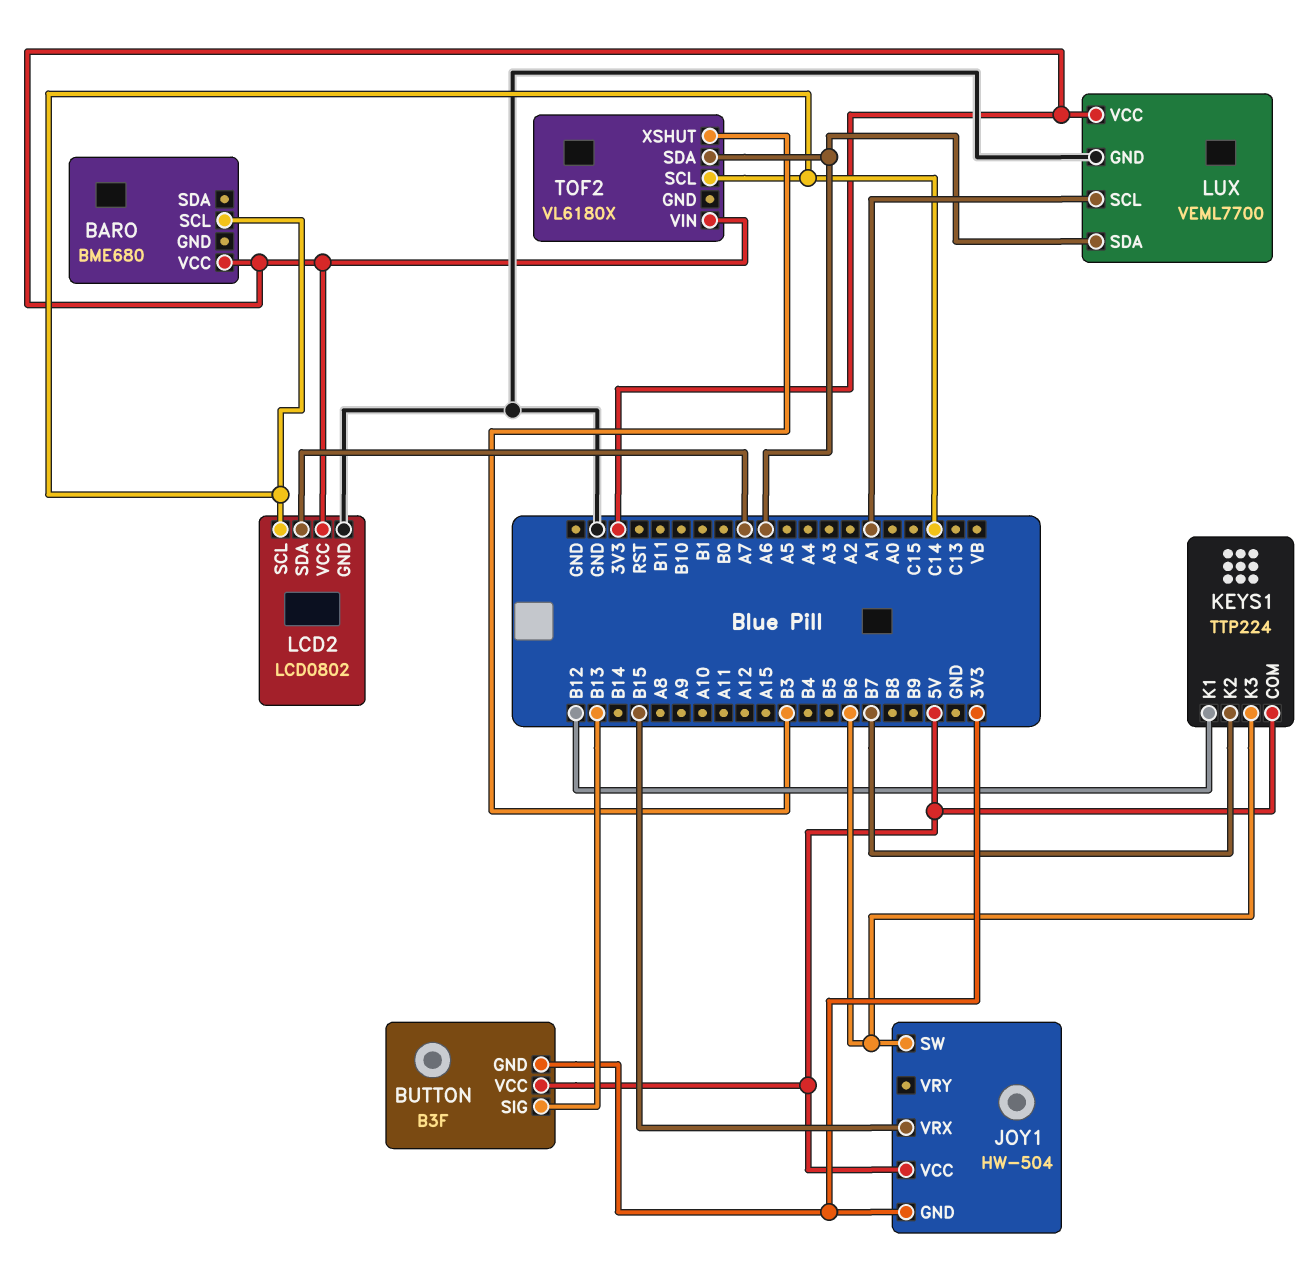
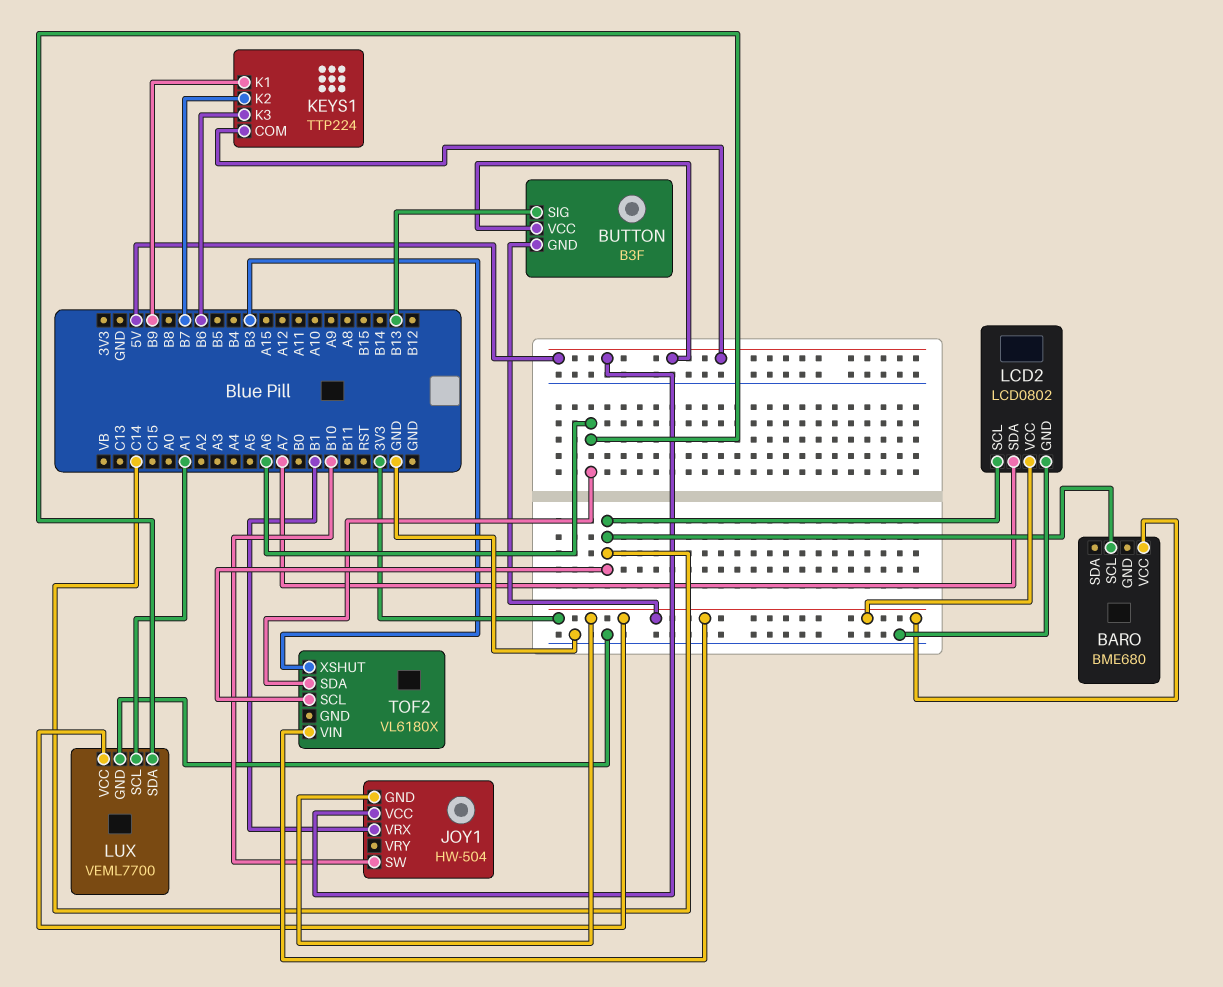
JOY1 pin SW: B6 -> B10
JOY1 pin VRX: B15 -> B1
KEYS1 pin K1: B12 -> B9

